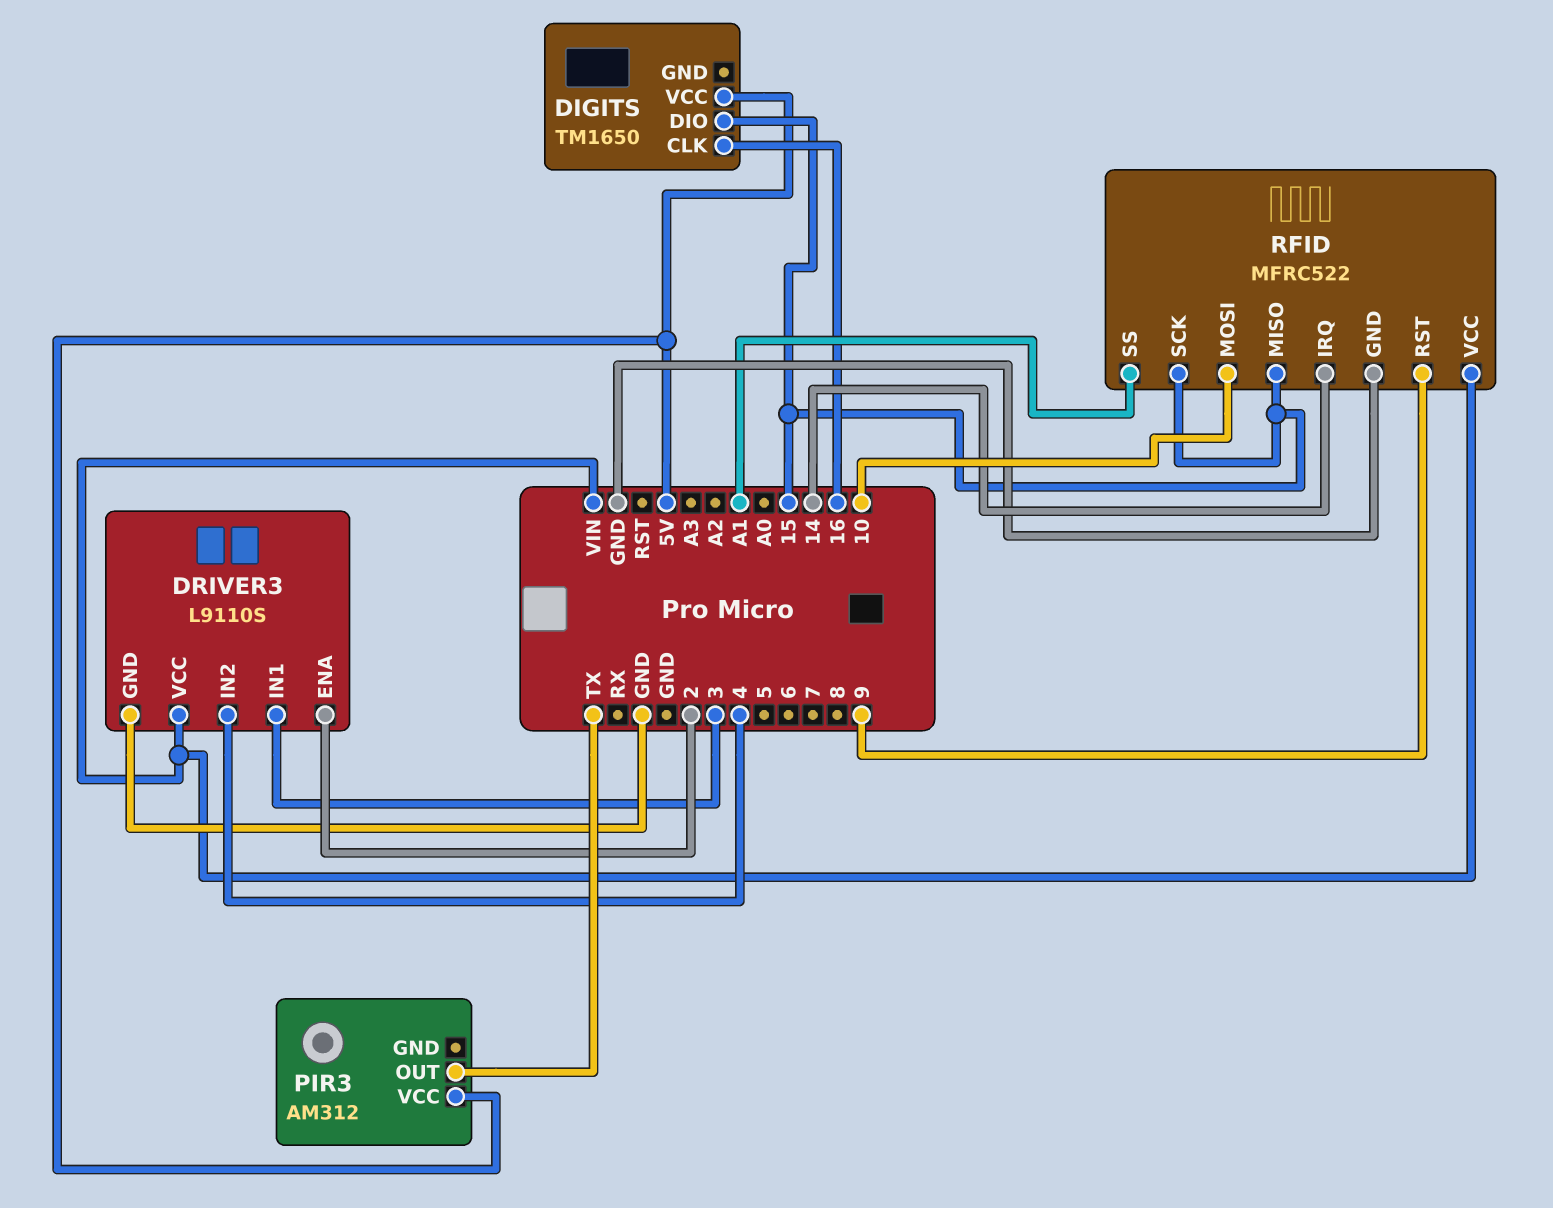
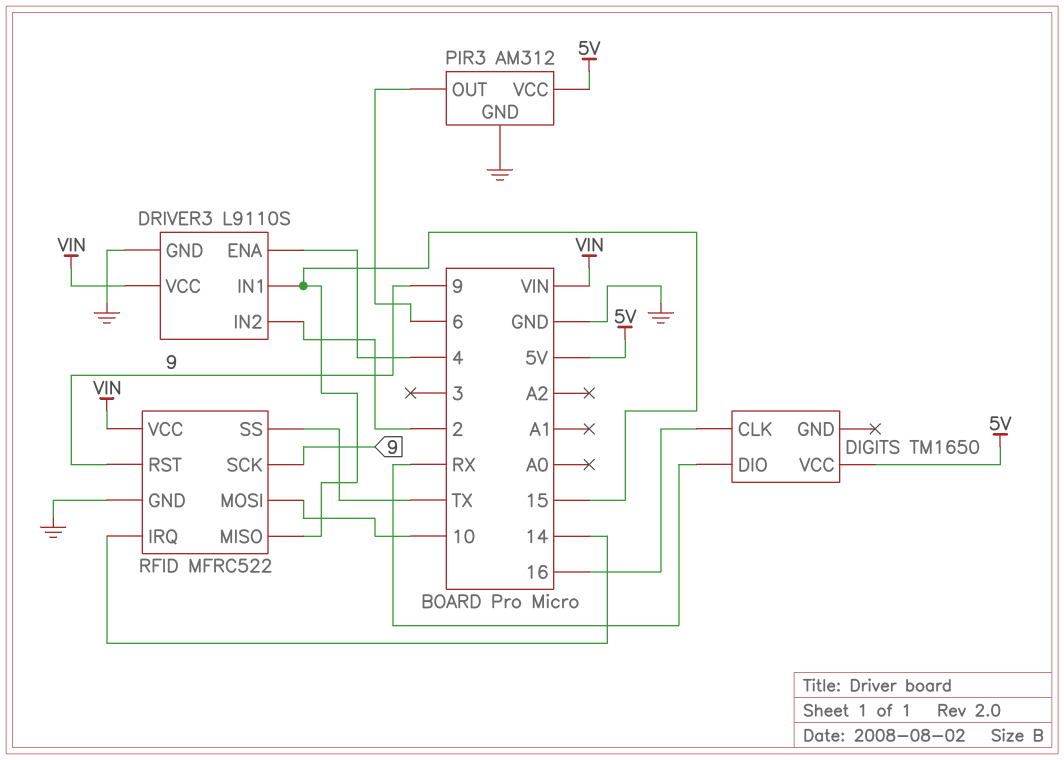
DIGITS pin DIO: 15 -> RX
DRIVER3 pin ENA: 2 -> 4
DRIVER3 pin IN1: 3 -> 15
DRIVER3 pin IN2: 4 -> 2
PIR3 pin GND: none -> GND
PIR3 pin OUT: TX -> 6
RFID pin SCK: 15 -> 9
RFID pin SS: A1 -> TX

